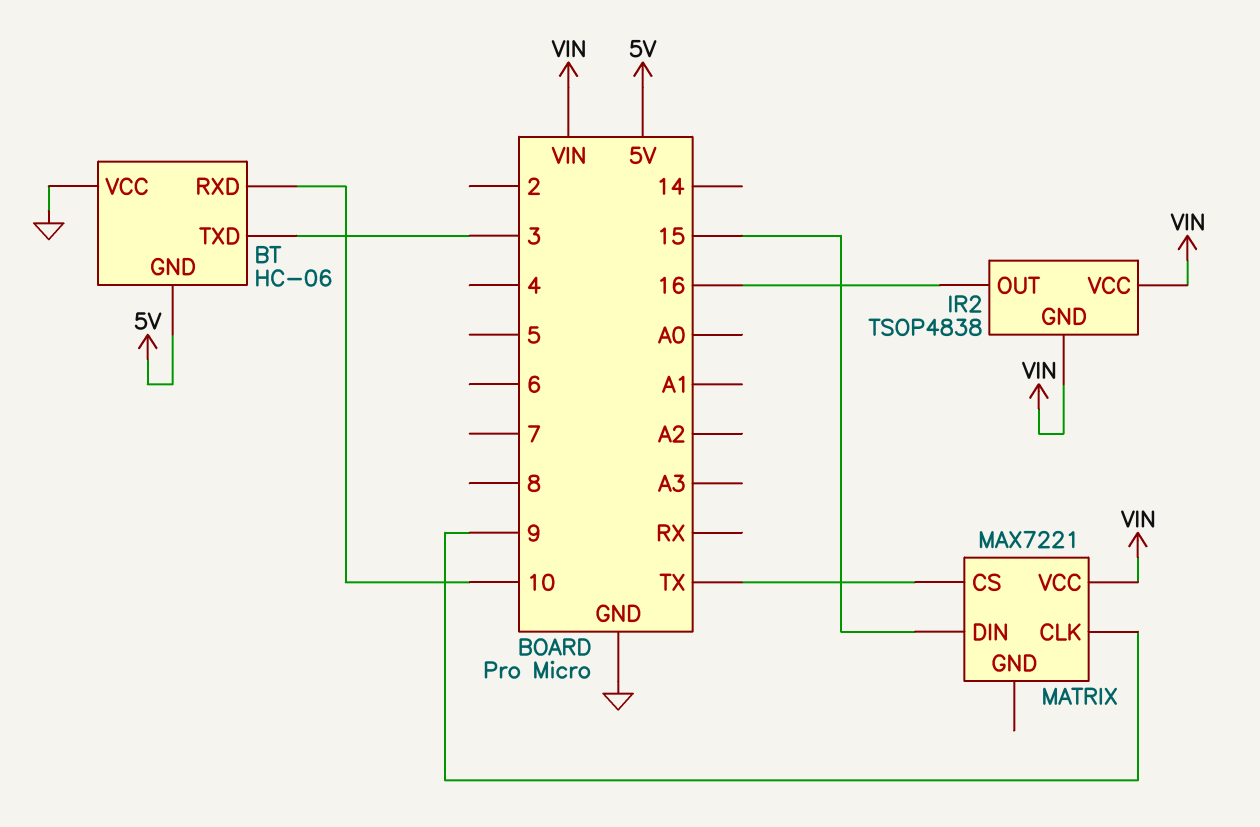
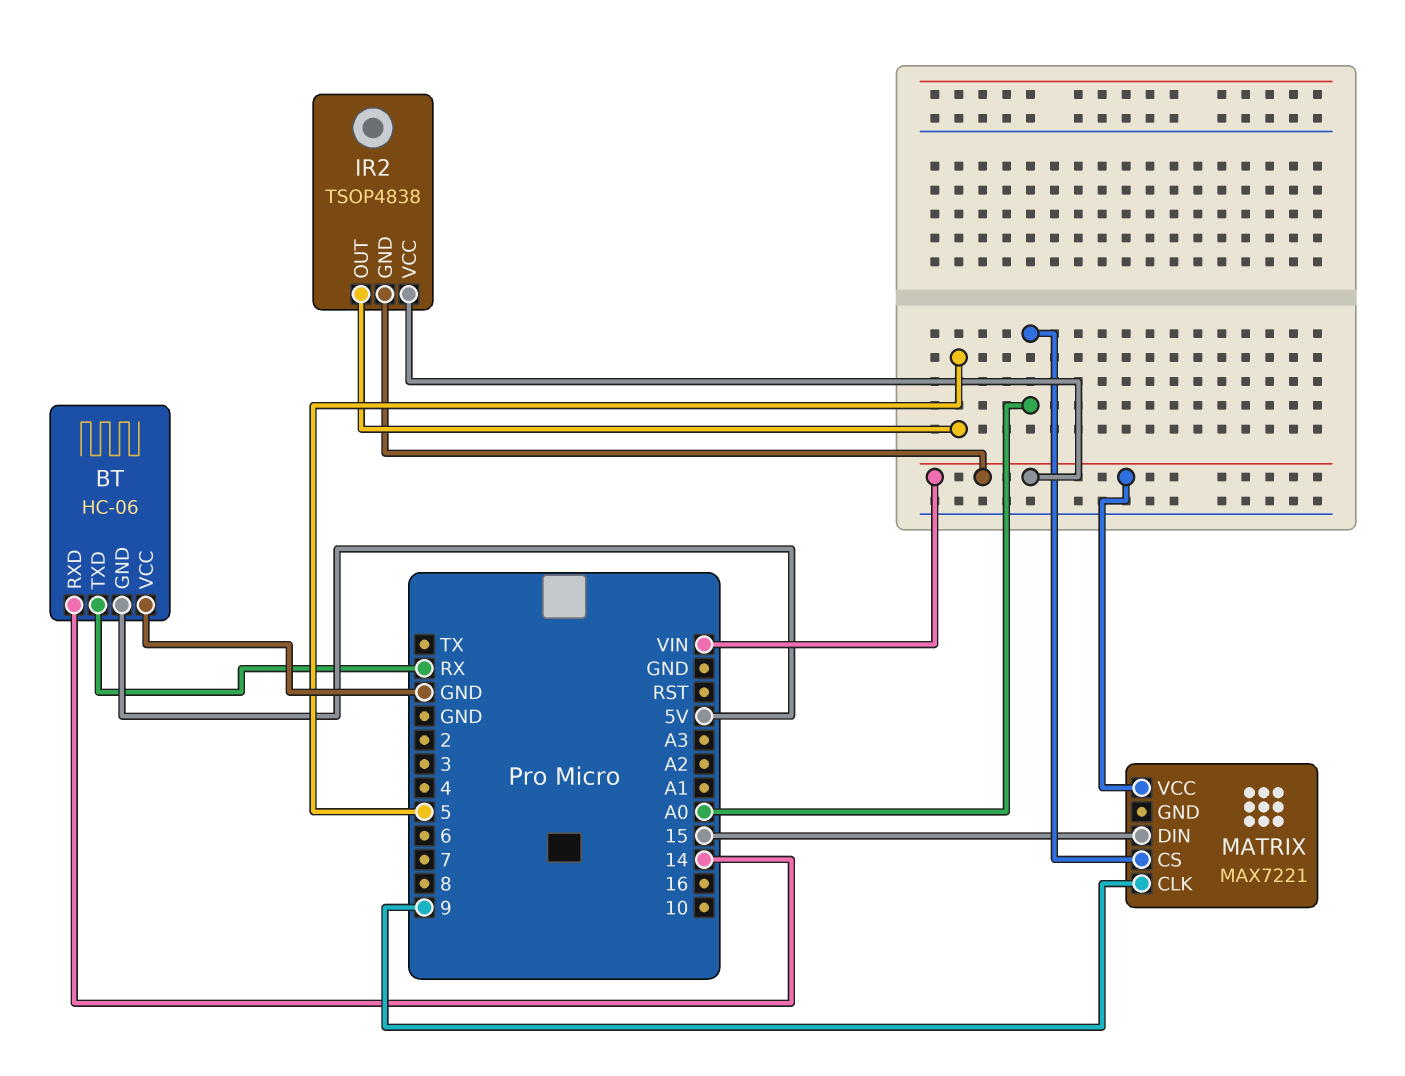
BT pin RXD: 10 -> 14
BT pin TXD: 3 -> RX
IR2 pin OUT: 16 -> 5
MATRIX pin CS: TX -> A0

